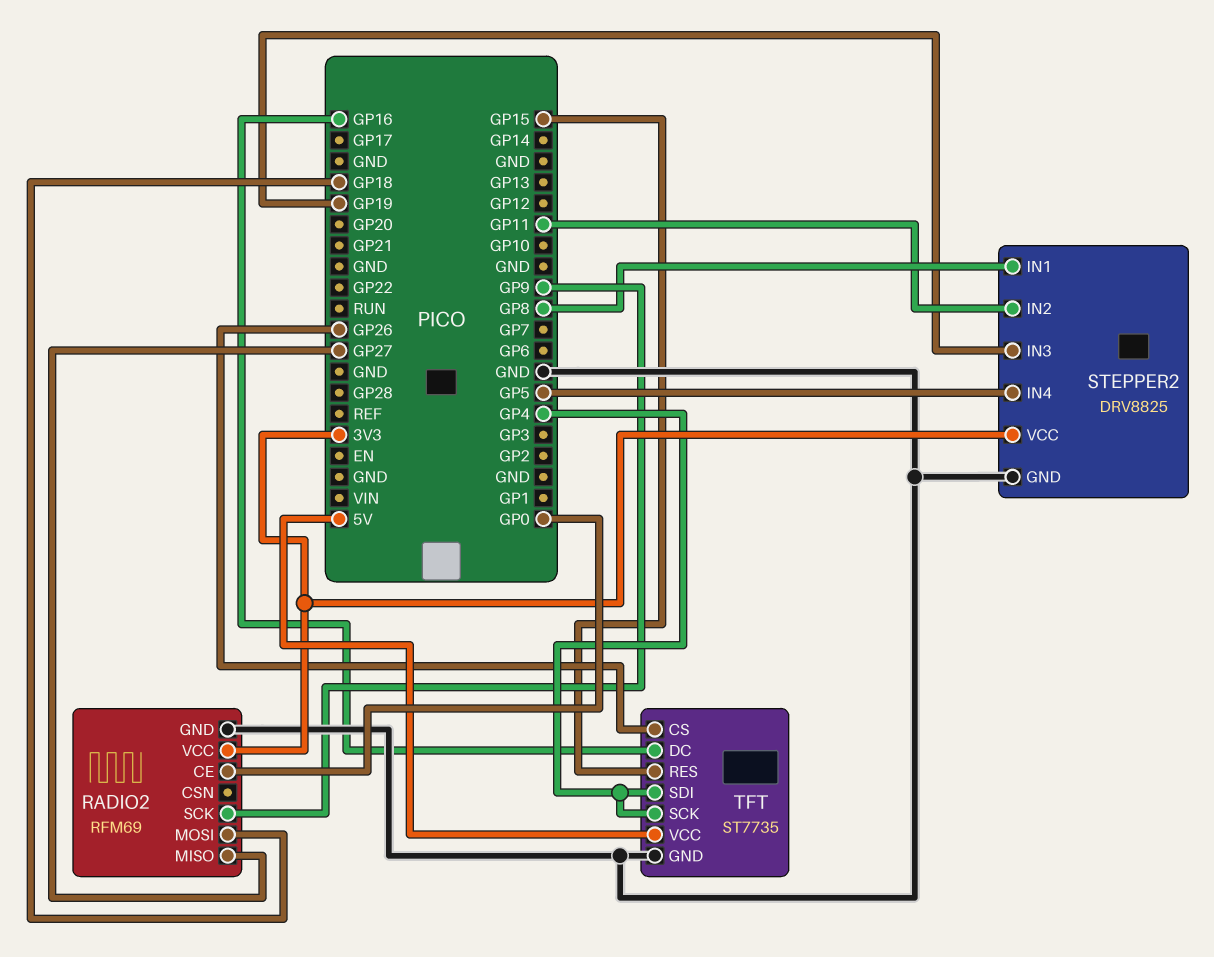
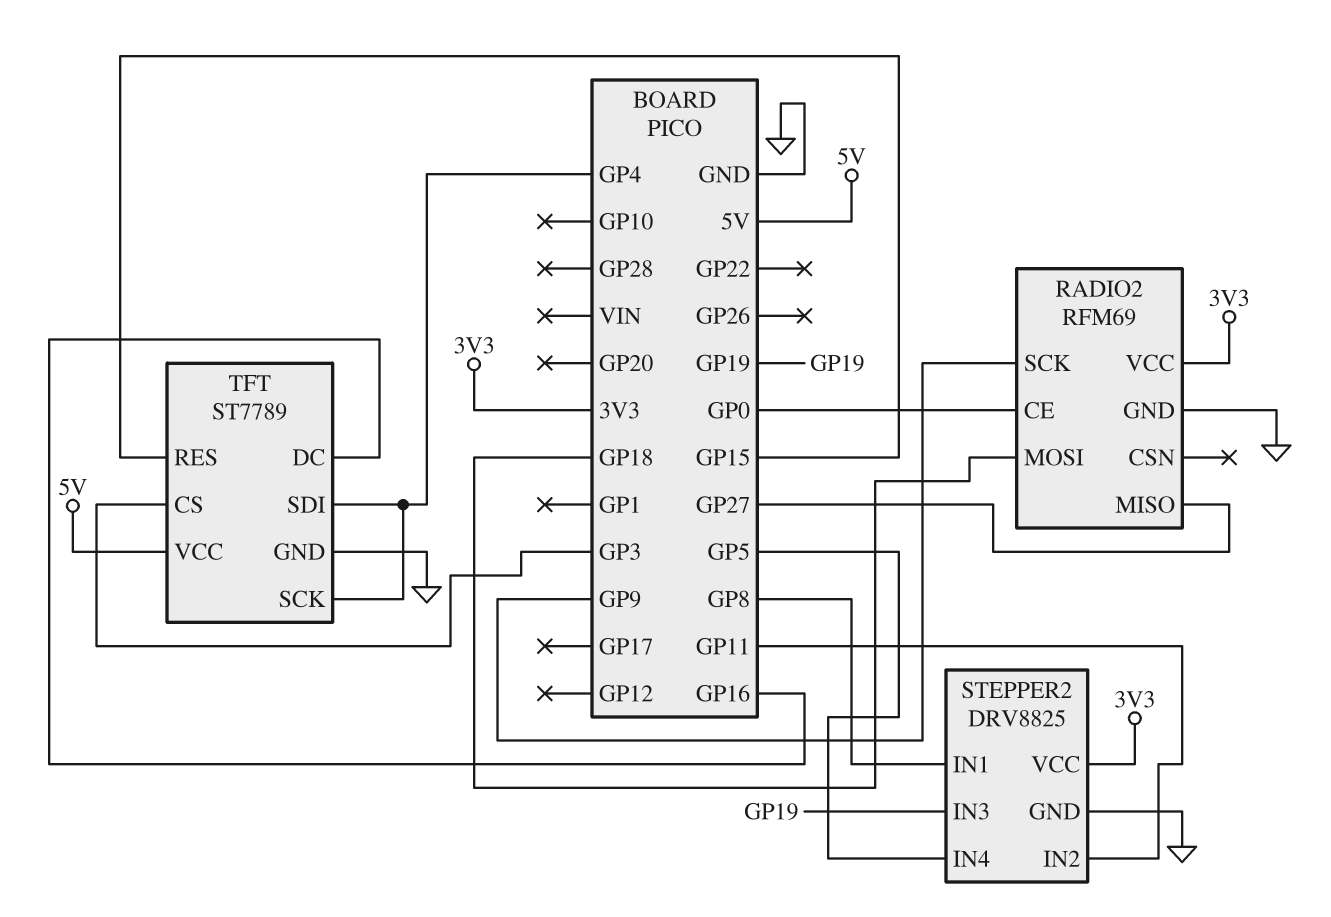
TFT: ST7735 -> ST7789
TFT pin CS: GP26 -> GP3

